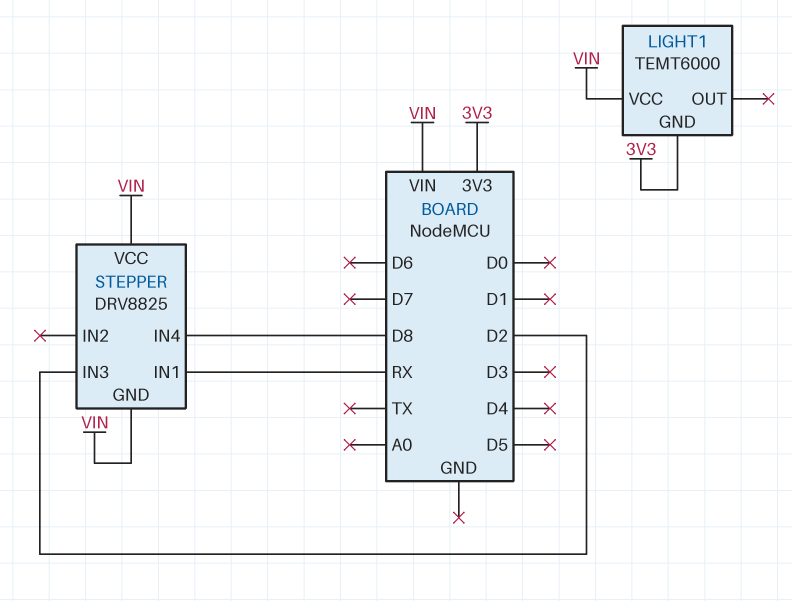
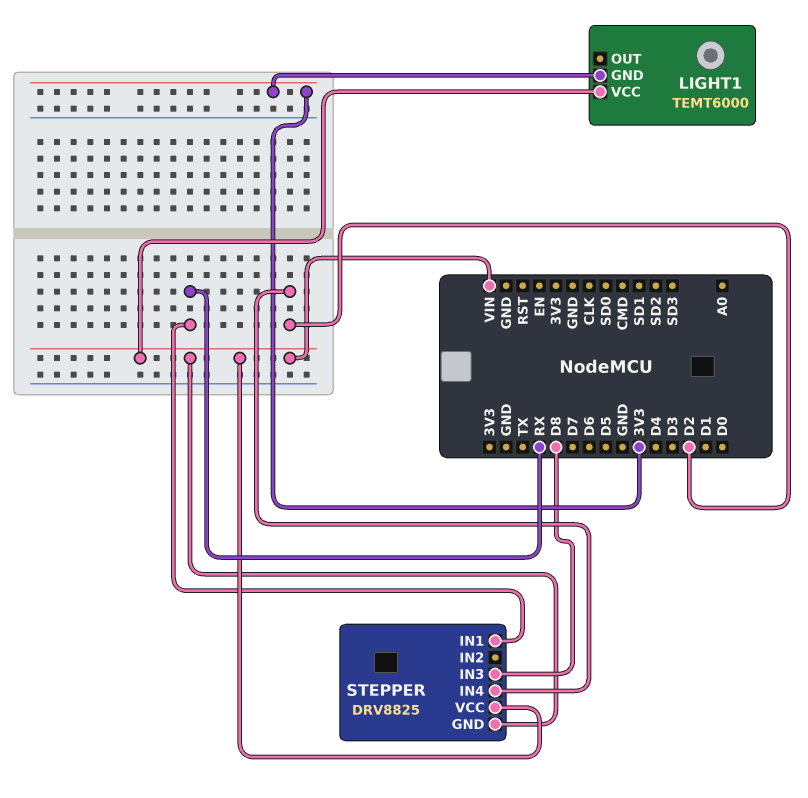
STEPPER pin IN3: D2 -> D8
STEPPER pin IN4: D8 -> D2

